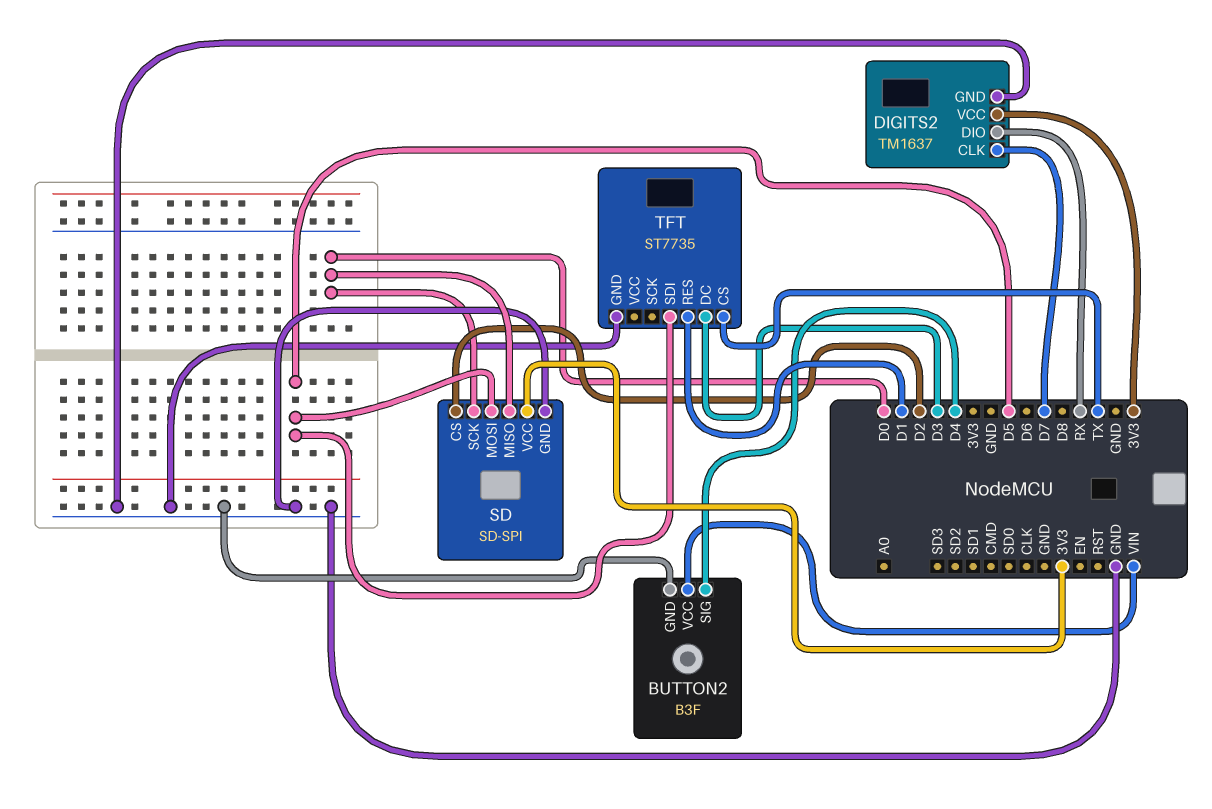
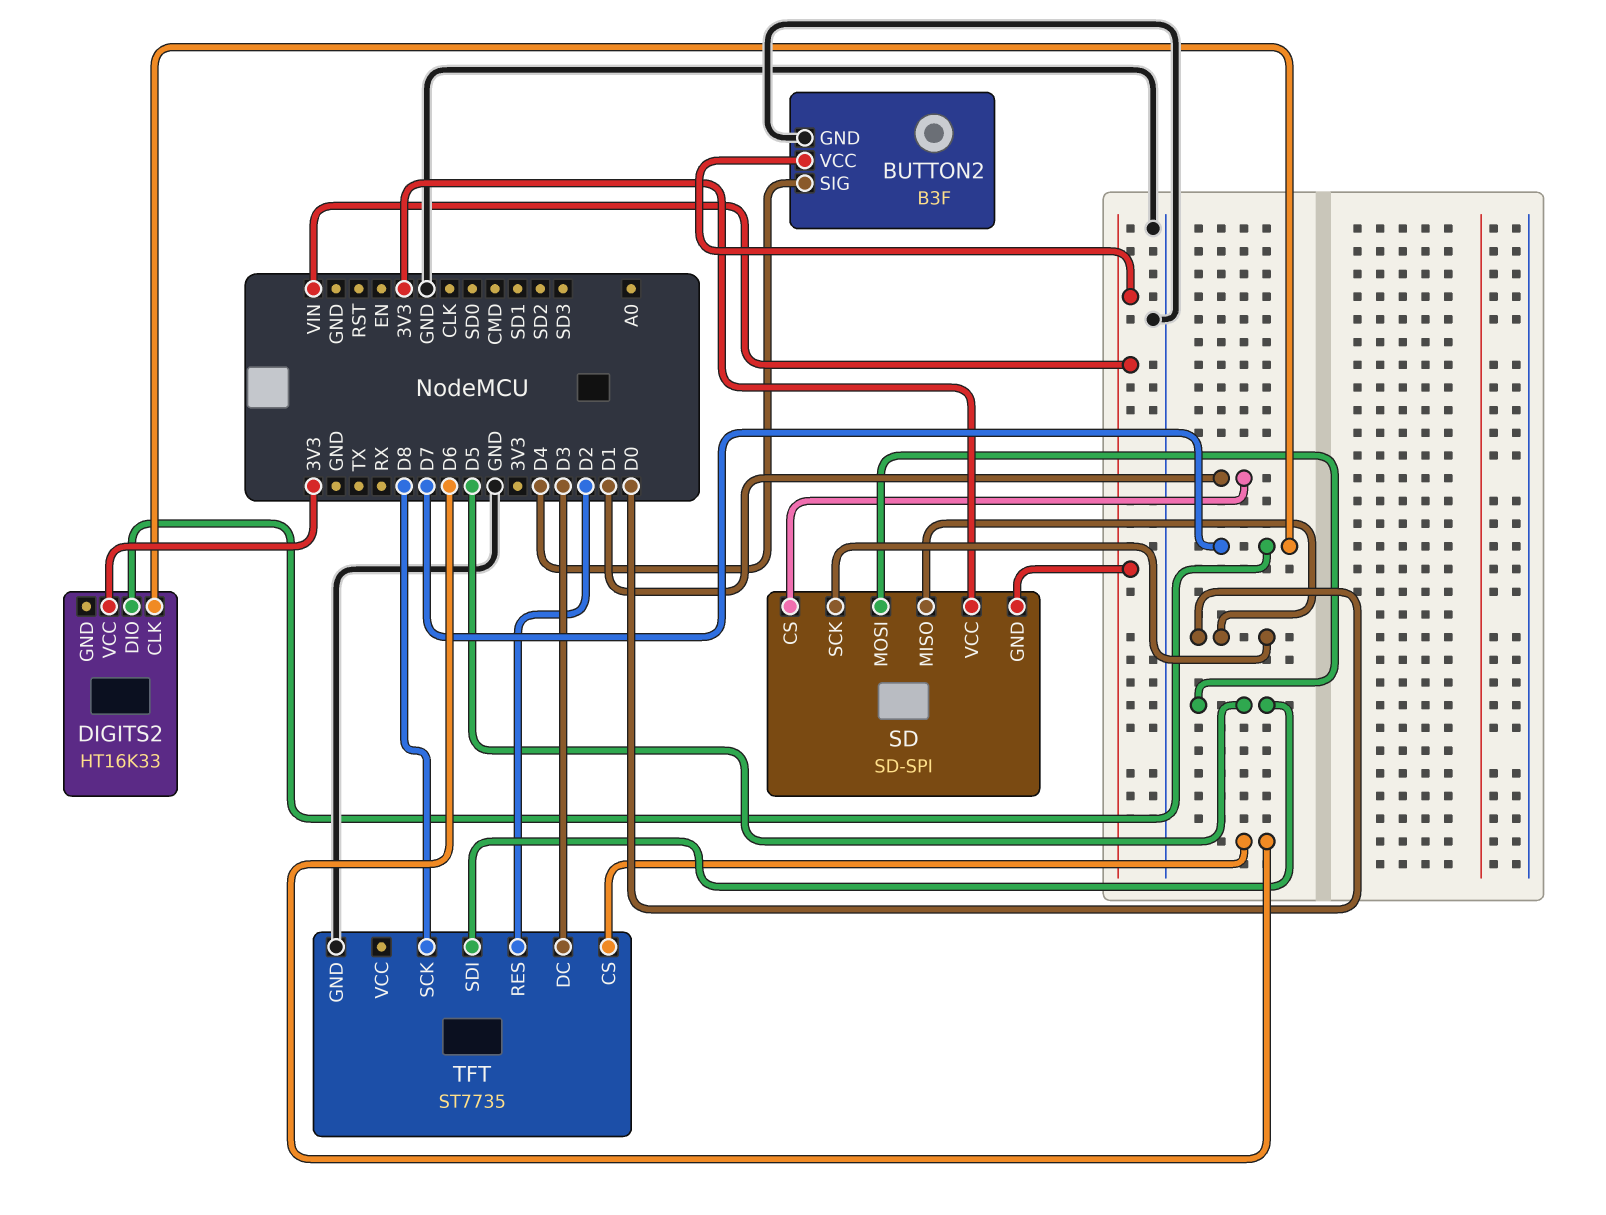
DIGITS2: TM1637 -> HT16K33
DIGITS2 pin DIO: RX -> D7
DIGITS2 pin GND: GND -> none
SD pin CS: D2 -> D1
SD pin GND: GND -> VIN
TFT pin CS: TX -> D6
TFT pin RES: D1 -> D2
TFT pin SCK: none -> D8

